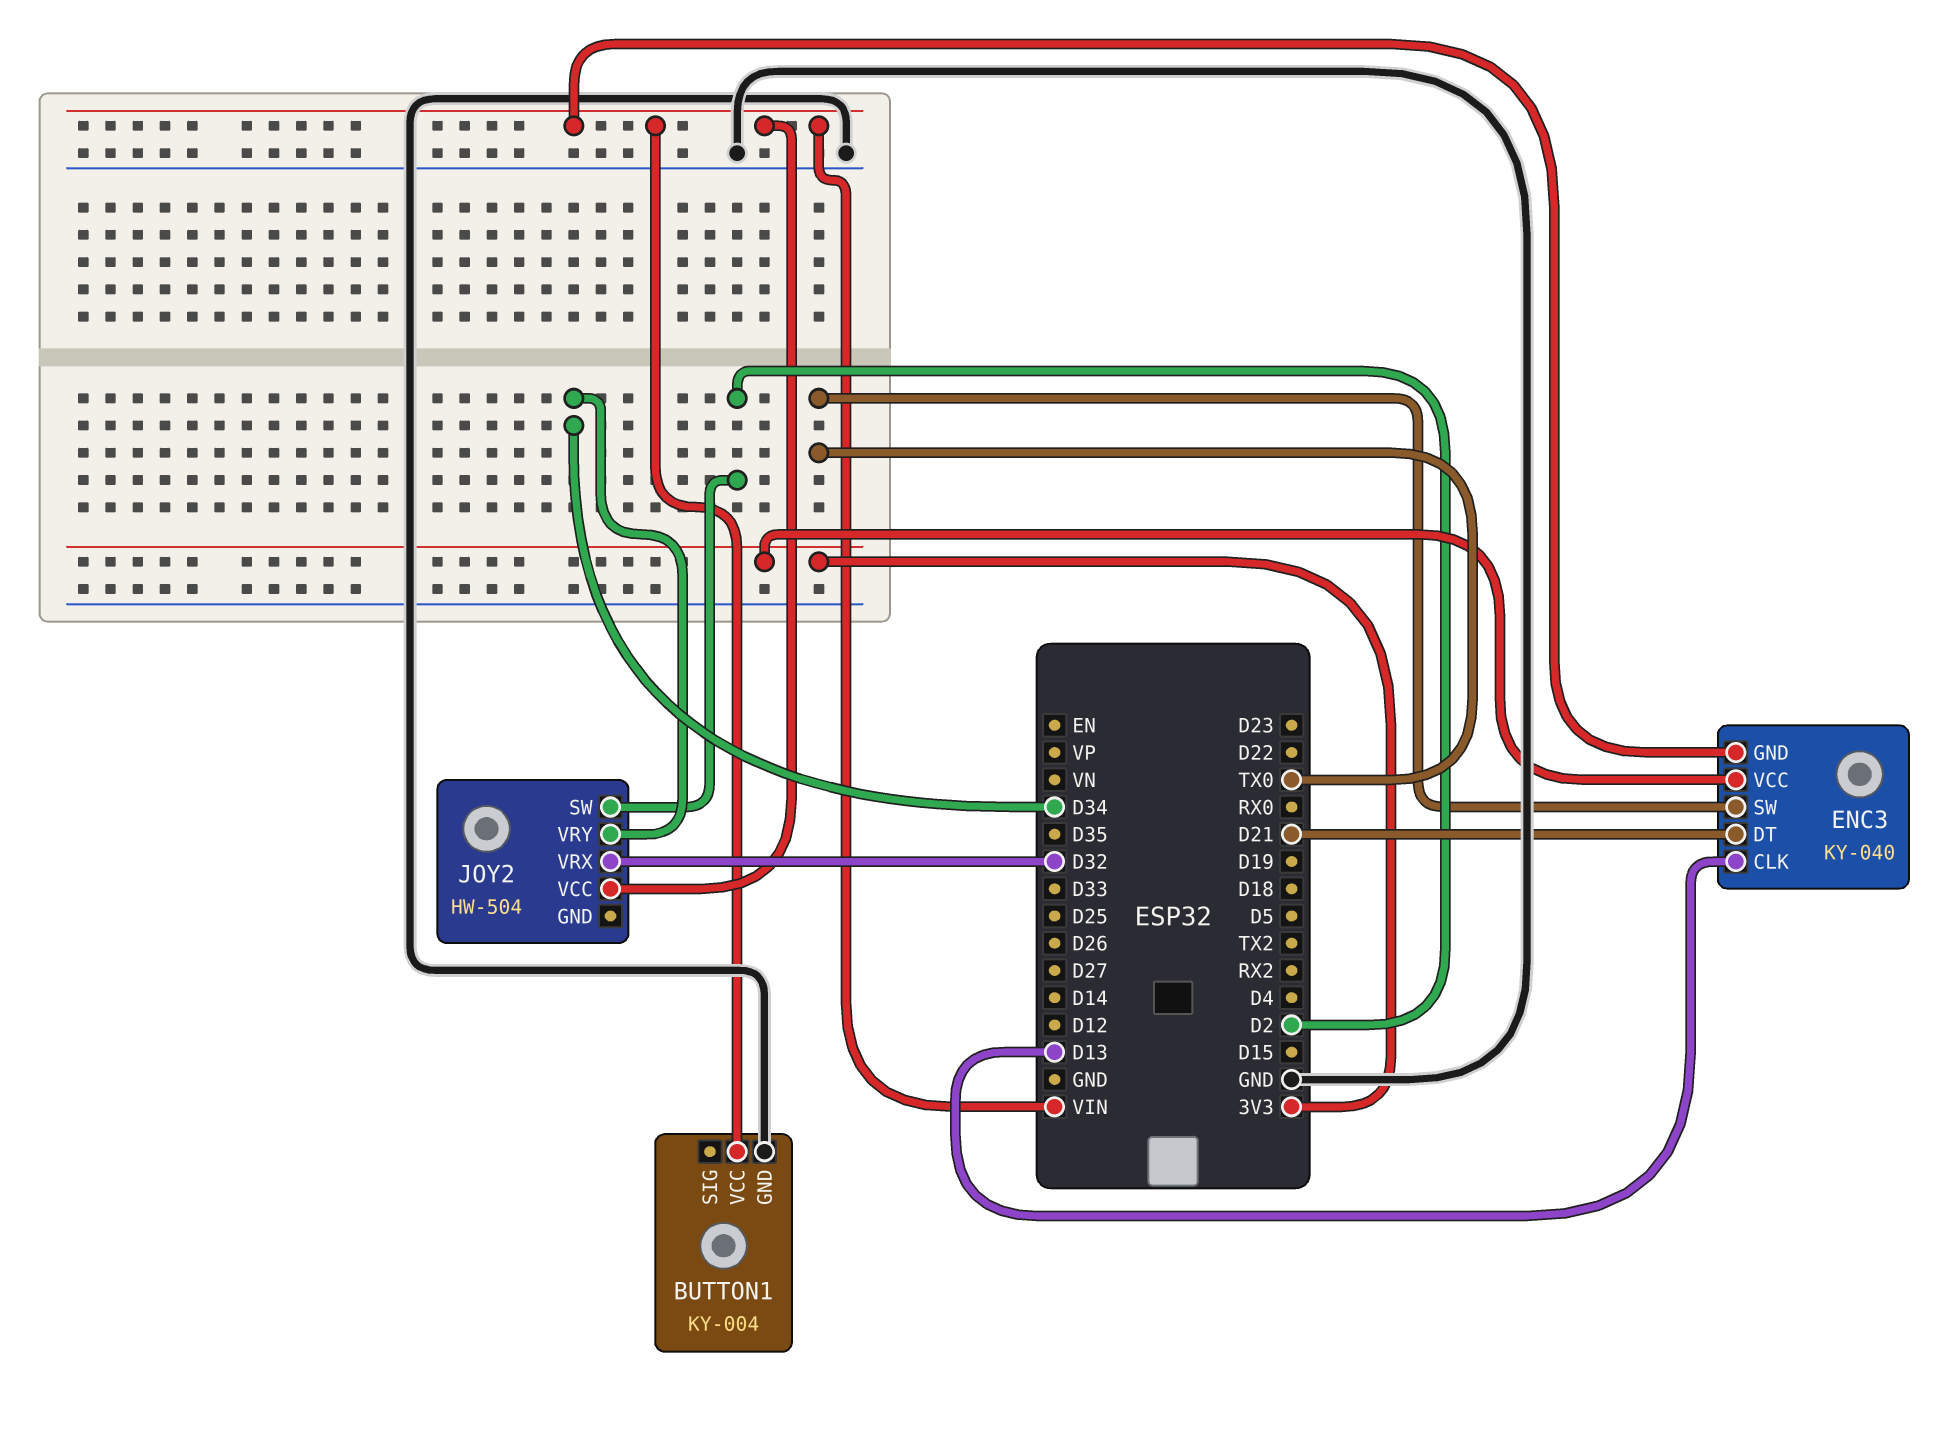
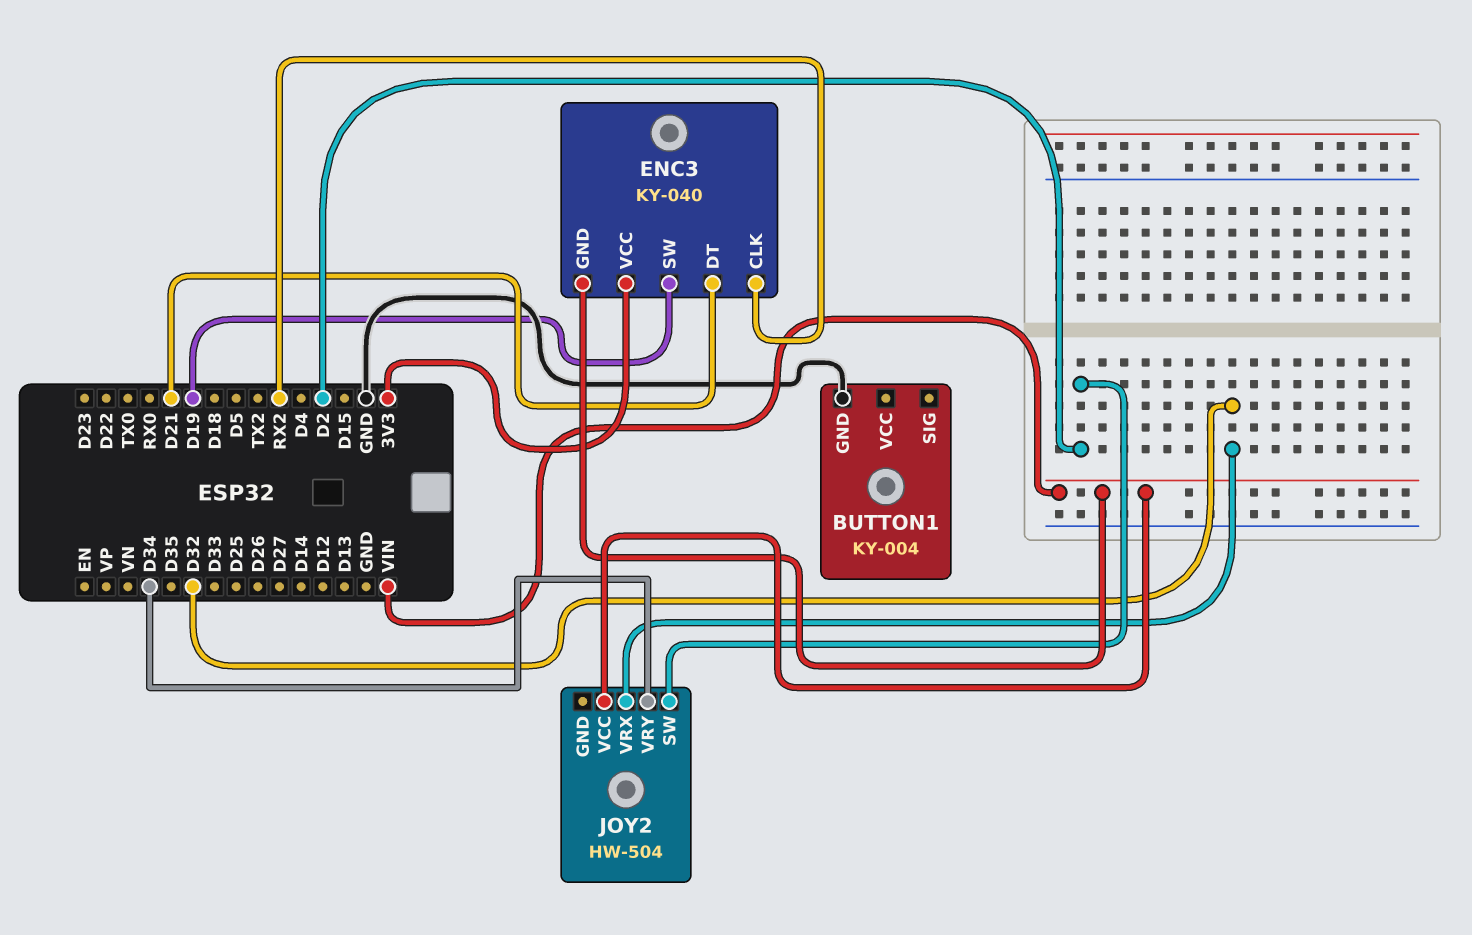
BUTTON1 pin VCC: VIN -> none
ENC3 pin CLK: D13 -> RX2
ENC3 pin SW: TX0 -> D19

